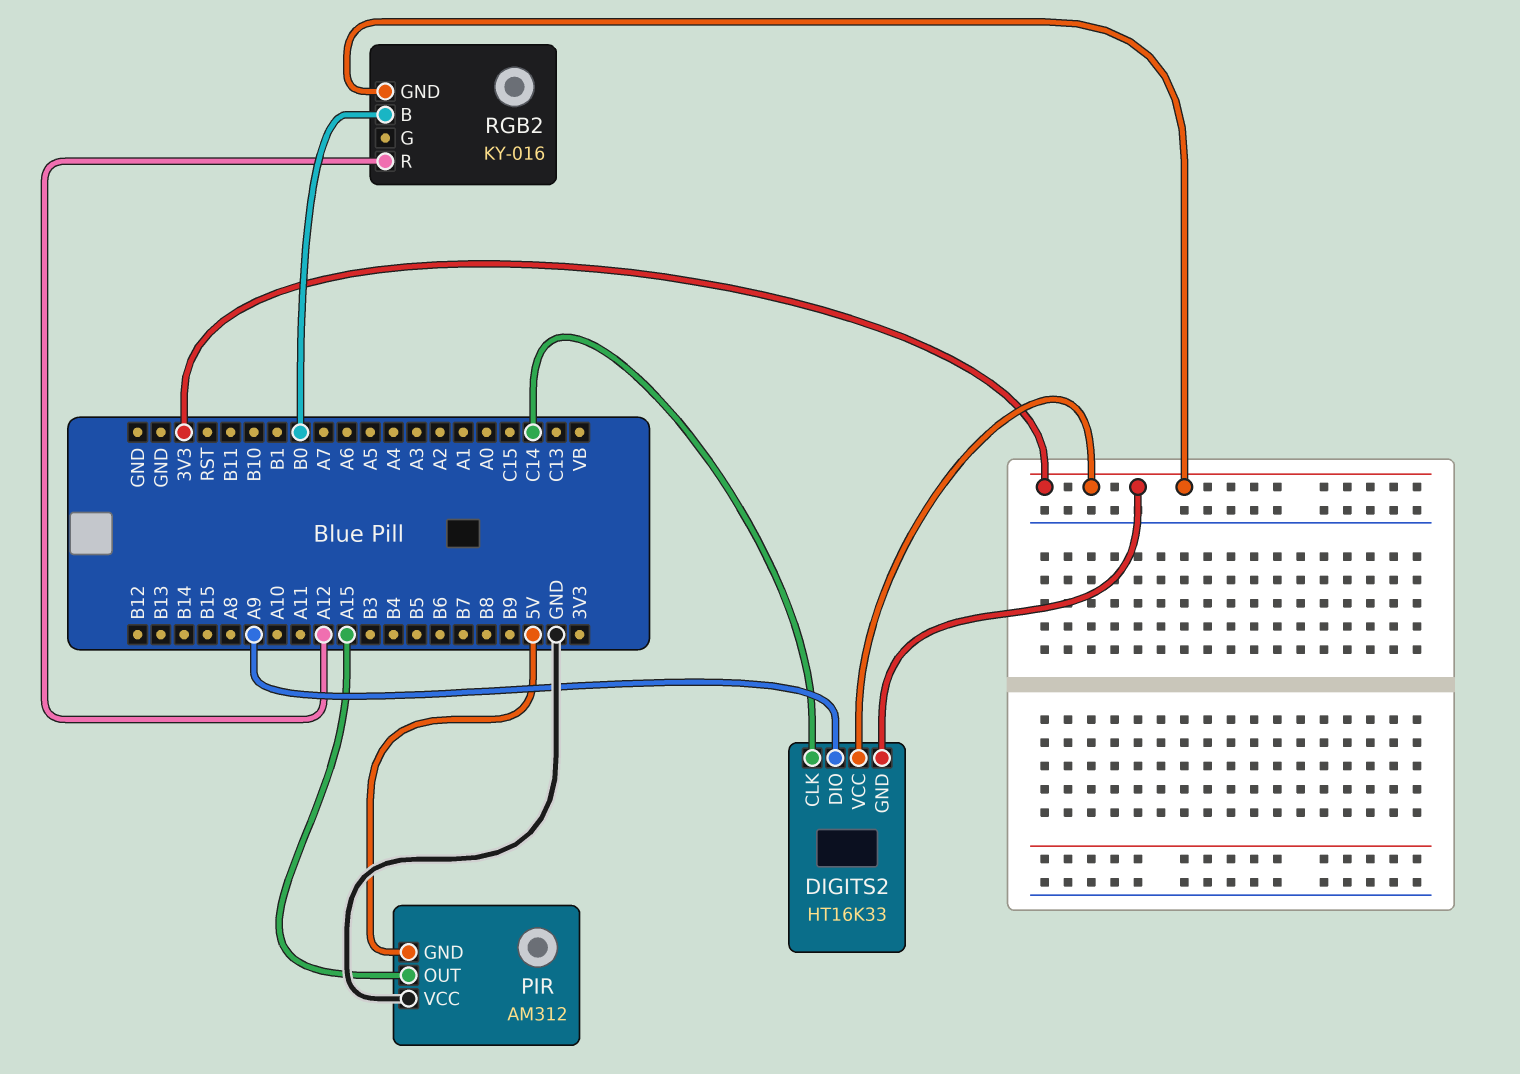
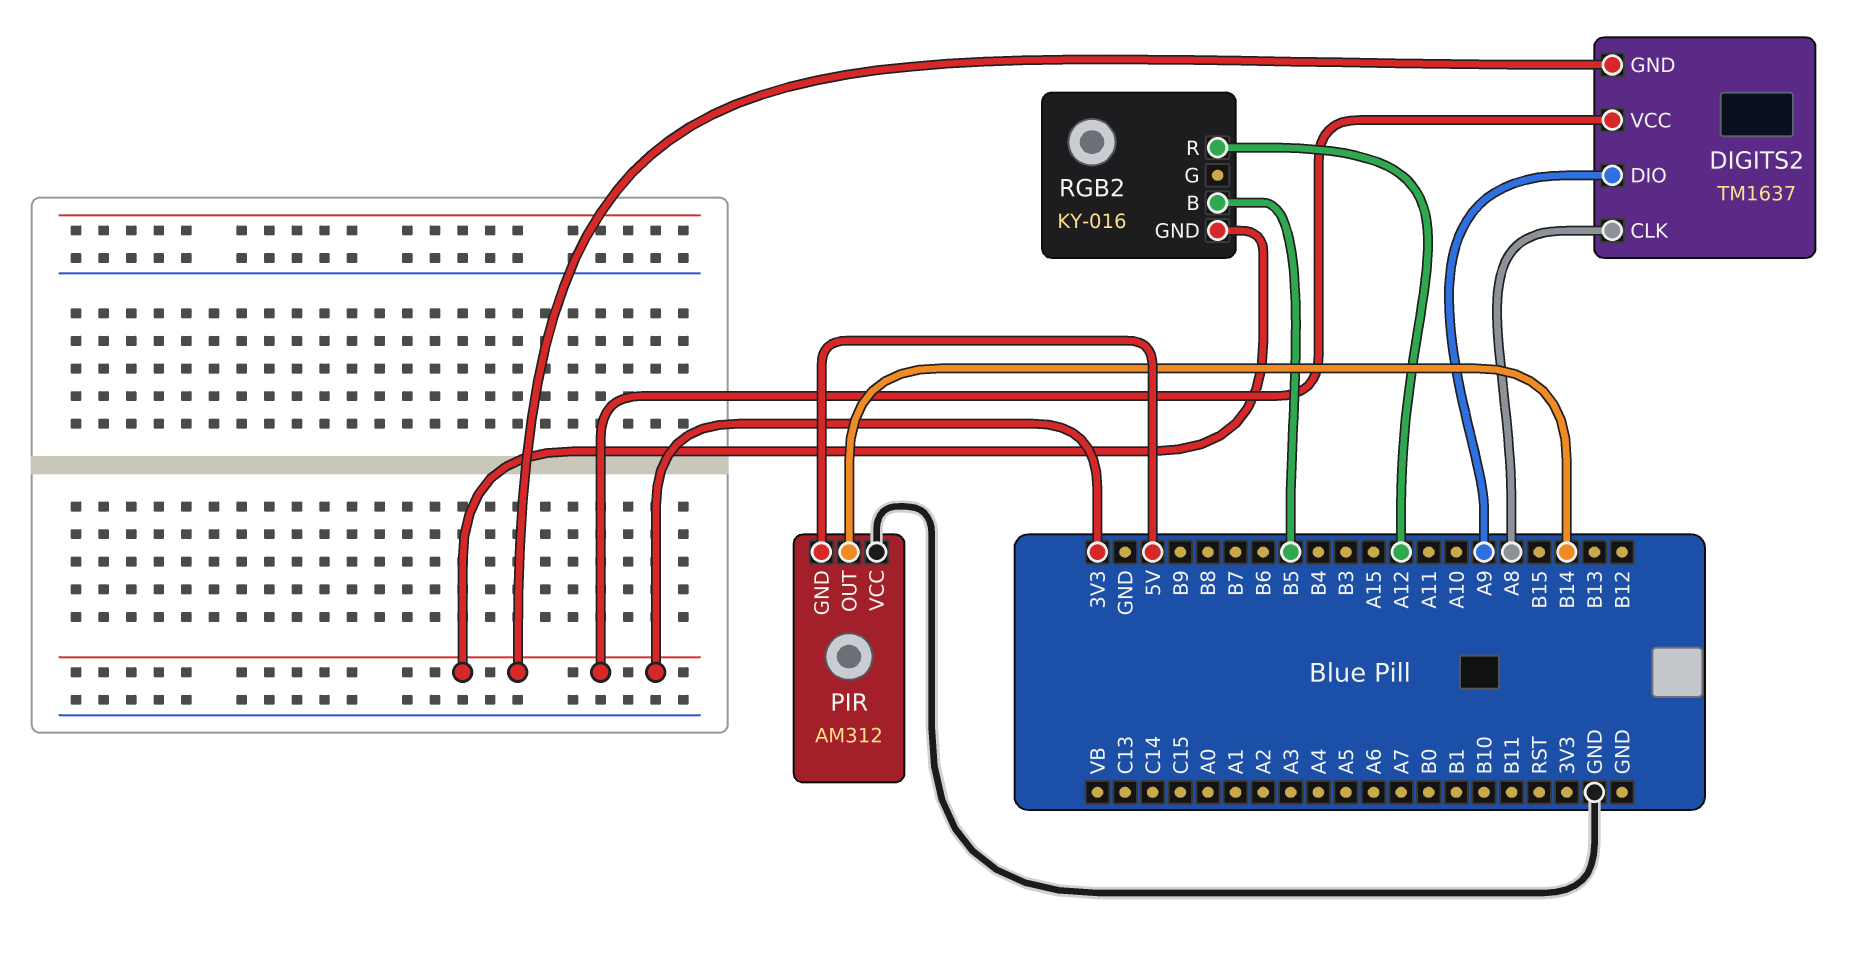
DIGITS2: HT16K33 -> TM1637
DIGITS2 pin CLK: C14 -> A8
PIR pin OUT: A15 -> B14
RGB2 pin B: B0 -> B5

